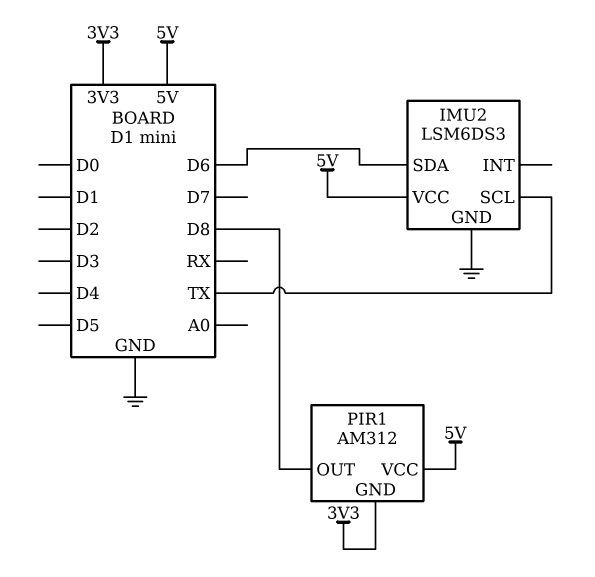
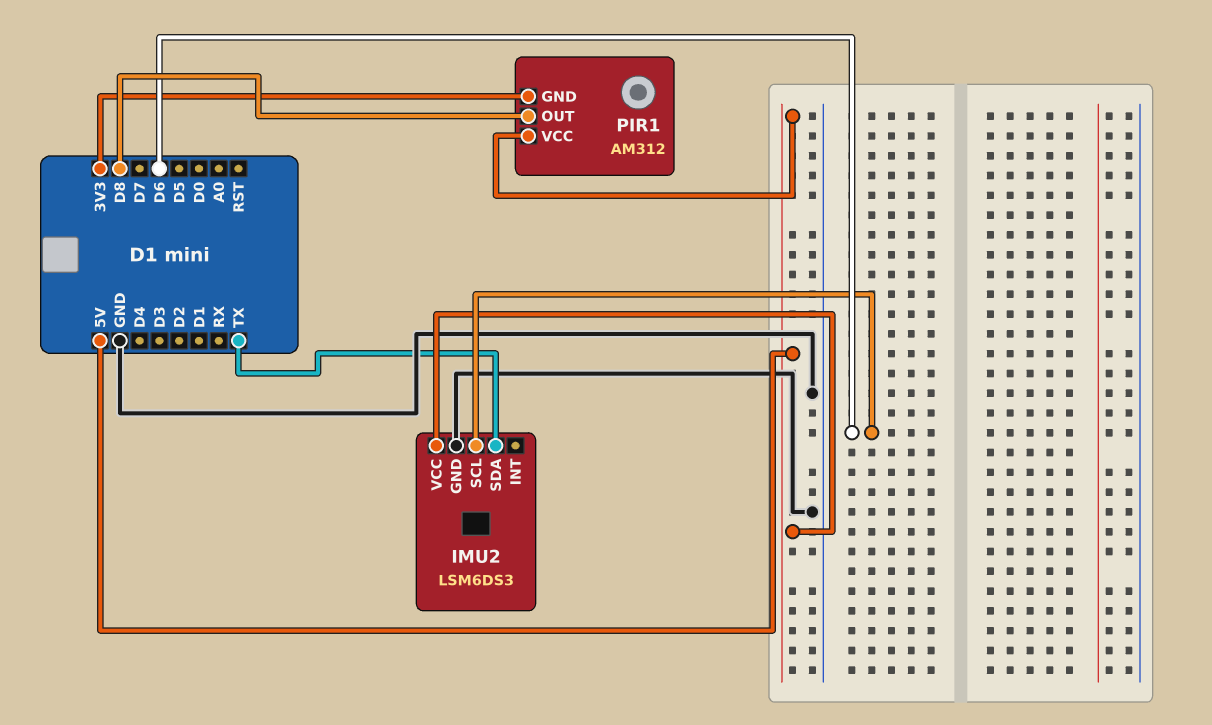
IMU2 pin SCL: TX -> D6
IMU2 pin SDA: D6 -> TX

